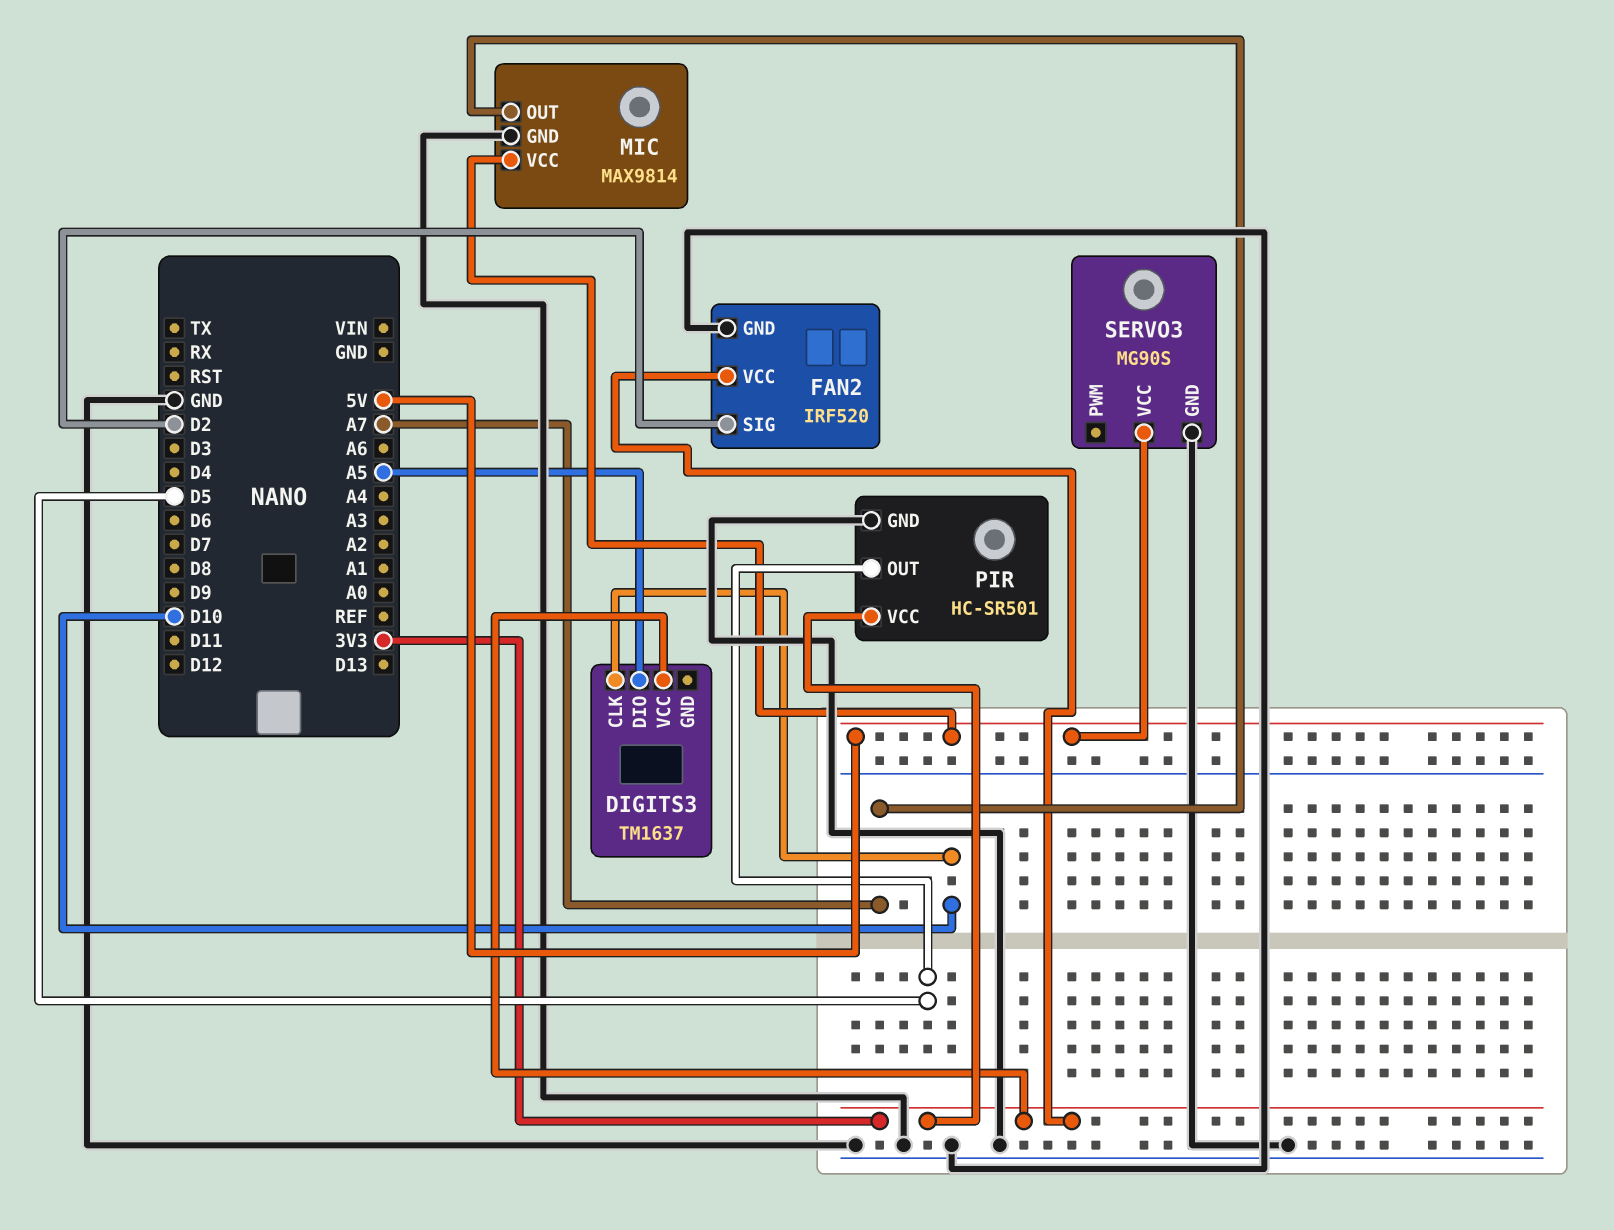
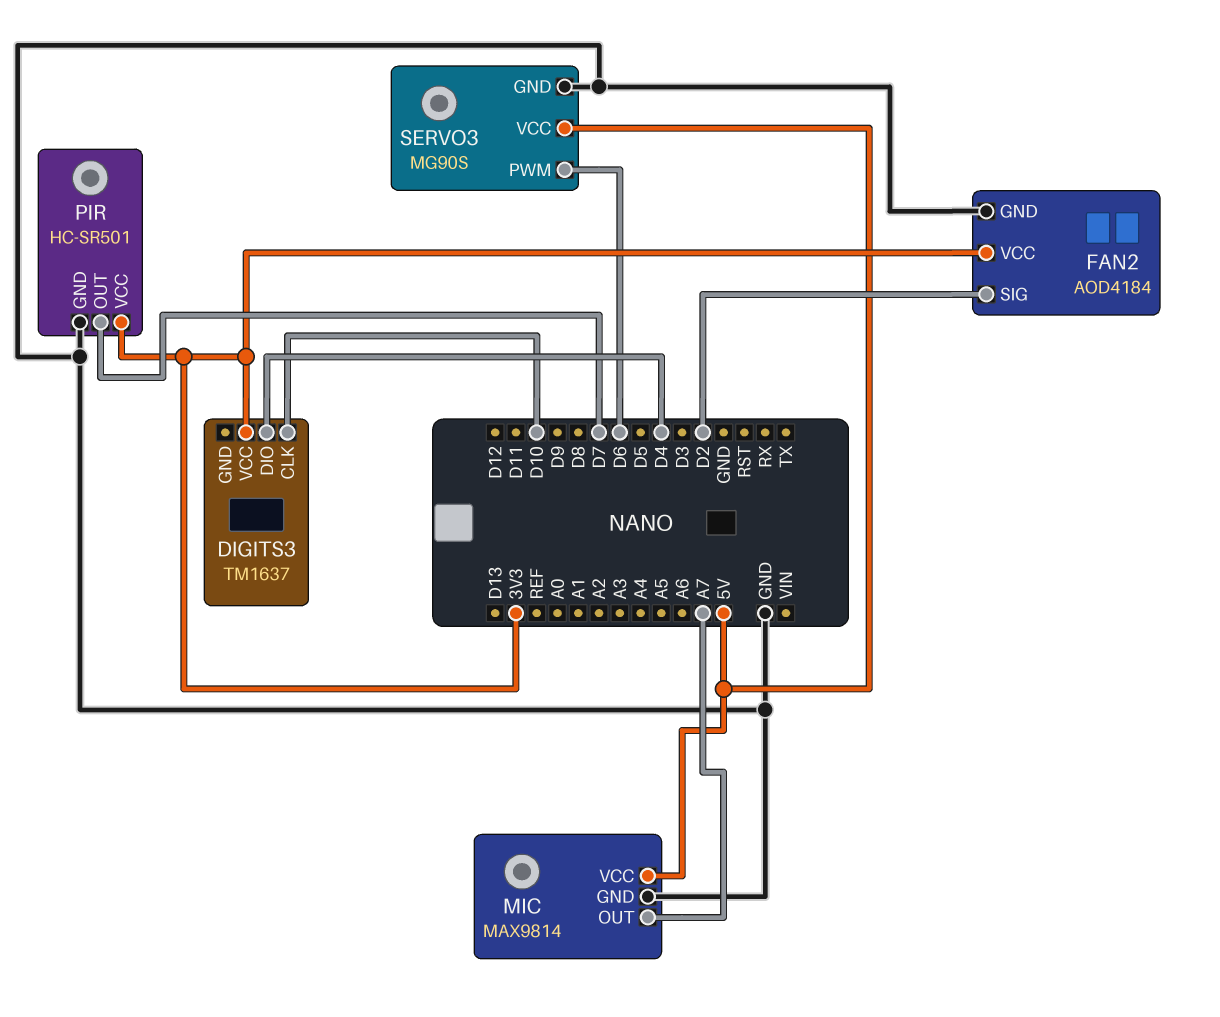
DIGITS3 pin DIO: A5 -> D4
FAN2: IRF520 -> AOD4184
PIR pin OUT: D5 -> D7
SERVO3 pin PWM: none -> D6

